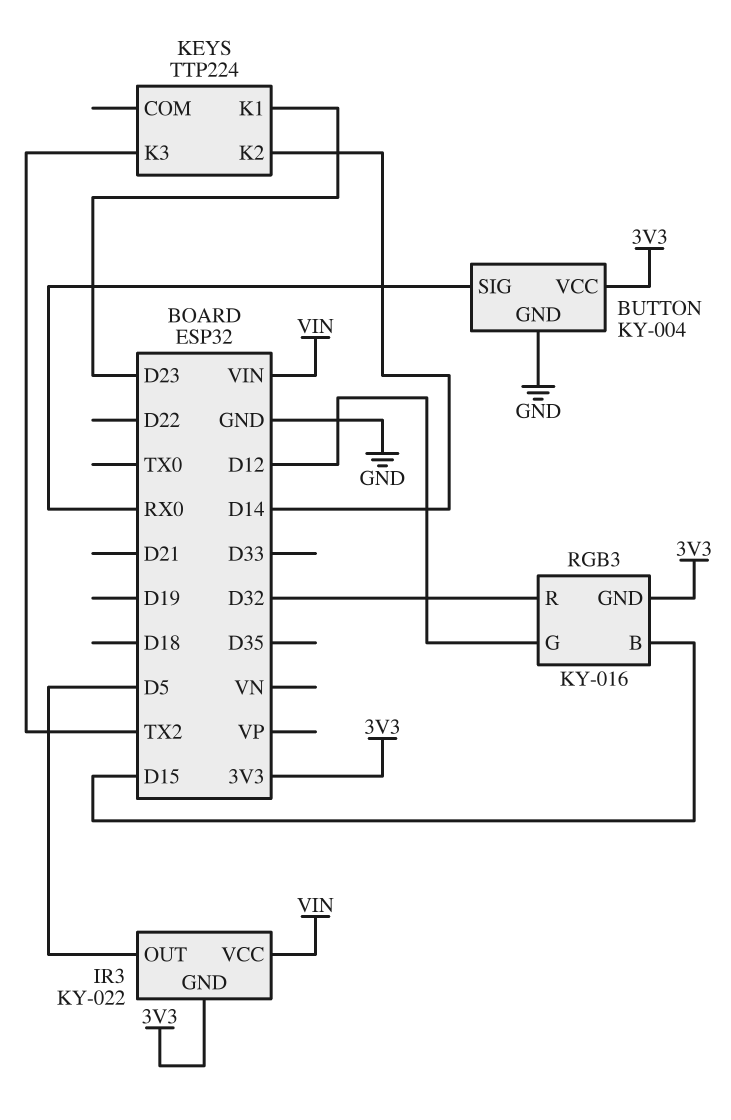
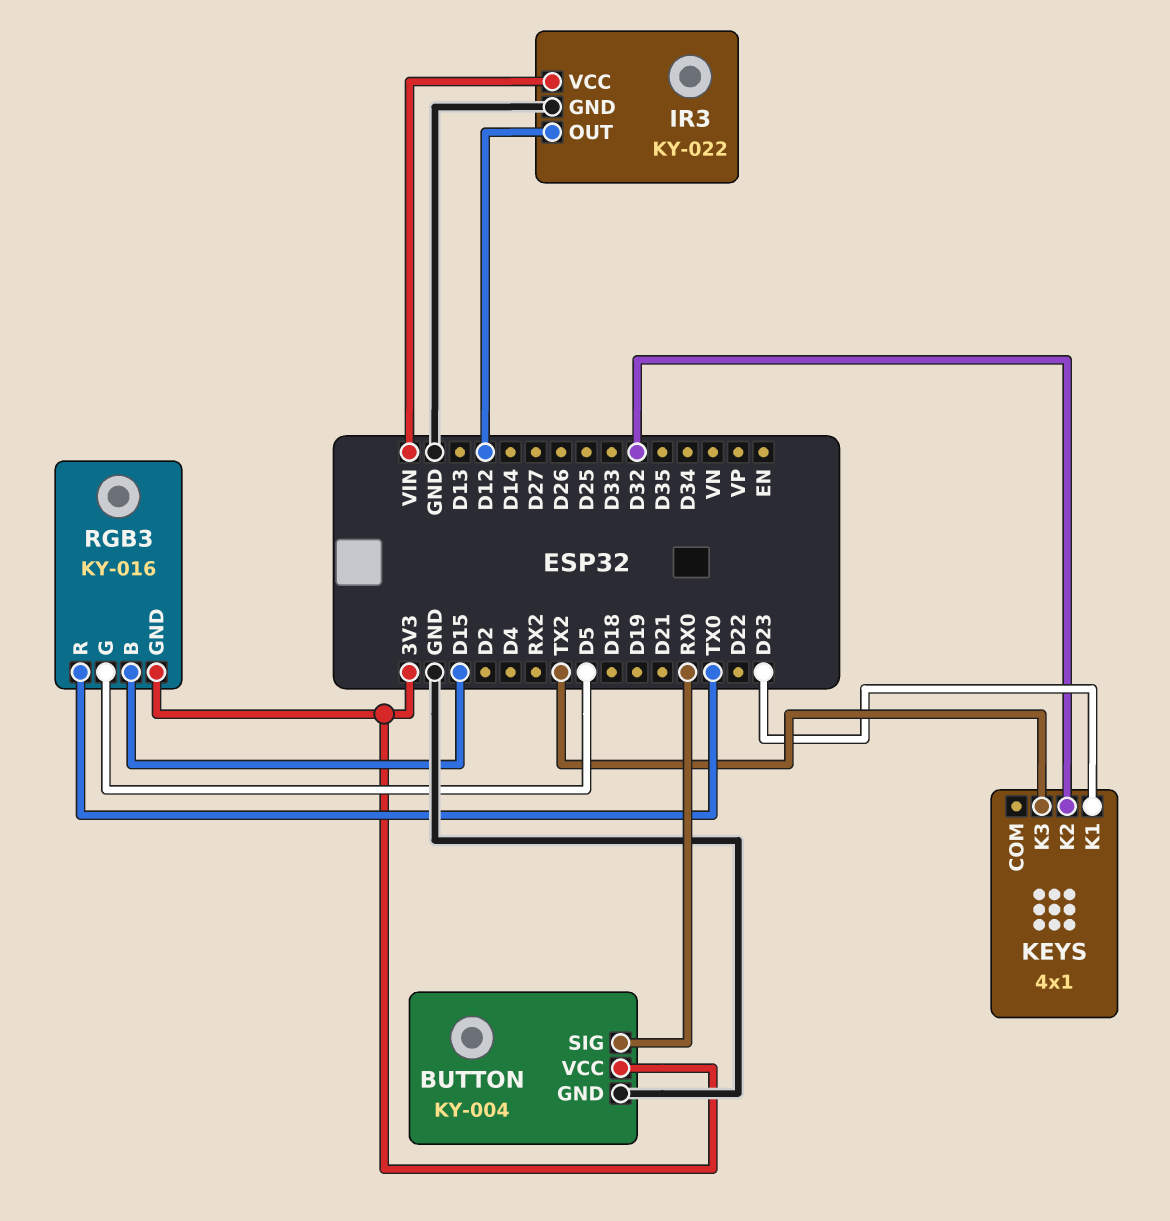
IR3 pin GND: 3V3 -> GND
IR3 pin OUT: D5 -> D12
KEYS: TTP224 -> 4x1
KEYS pin K2: D14 -> D32
RGB3 pin G: D12 -> D5
RGB3 pin R: D32 -> TX0

